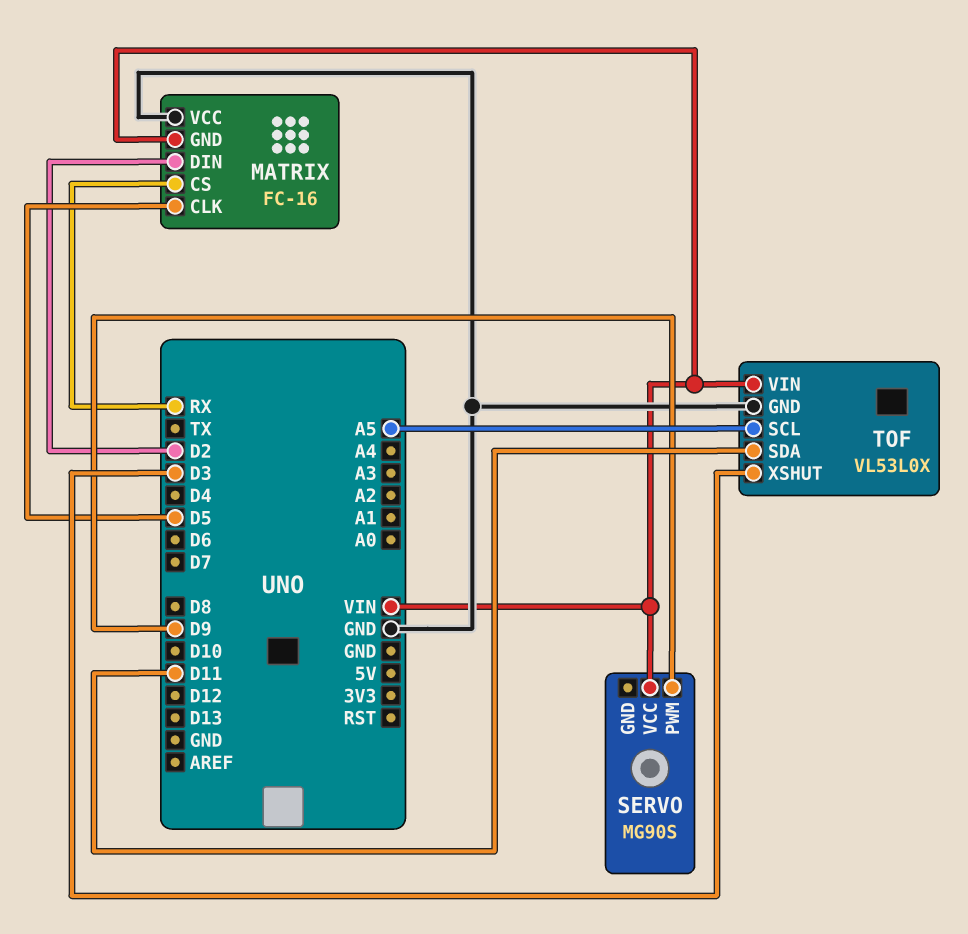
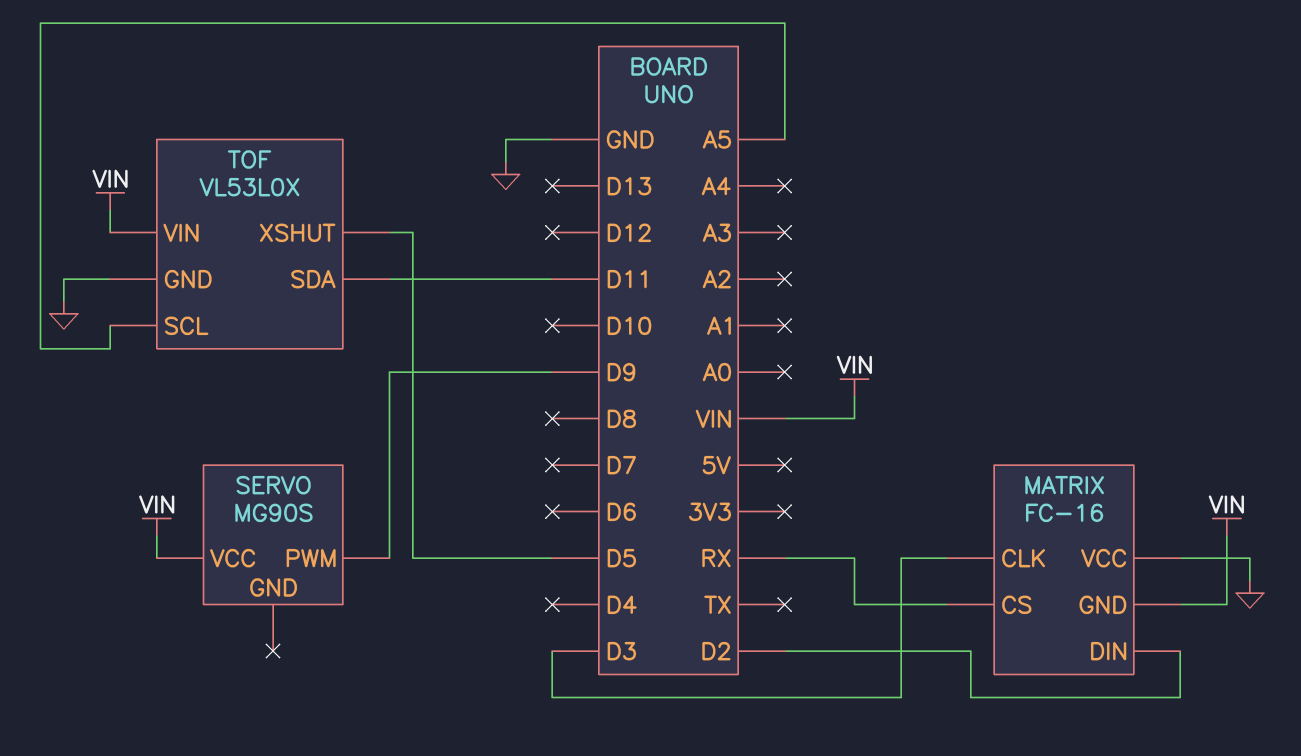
MATRIX pin CLK: D5 -> D3
TOF pin XSHUT: D3 -> D5

